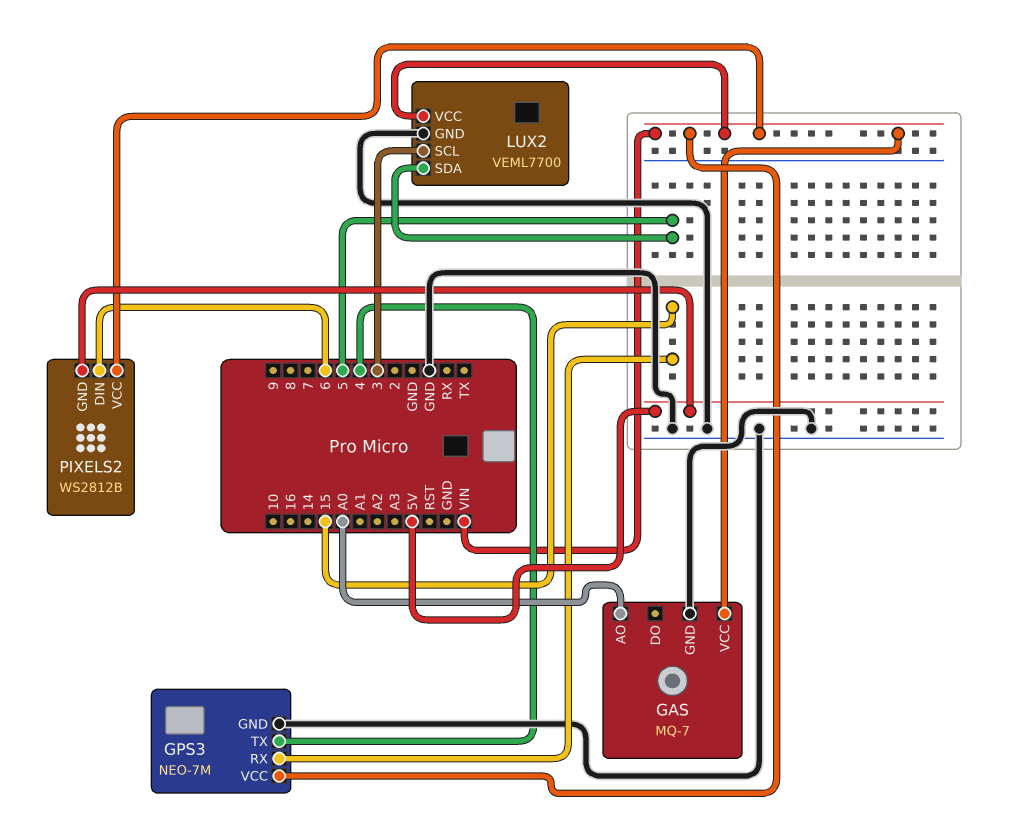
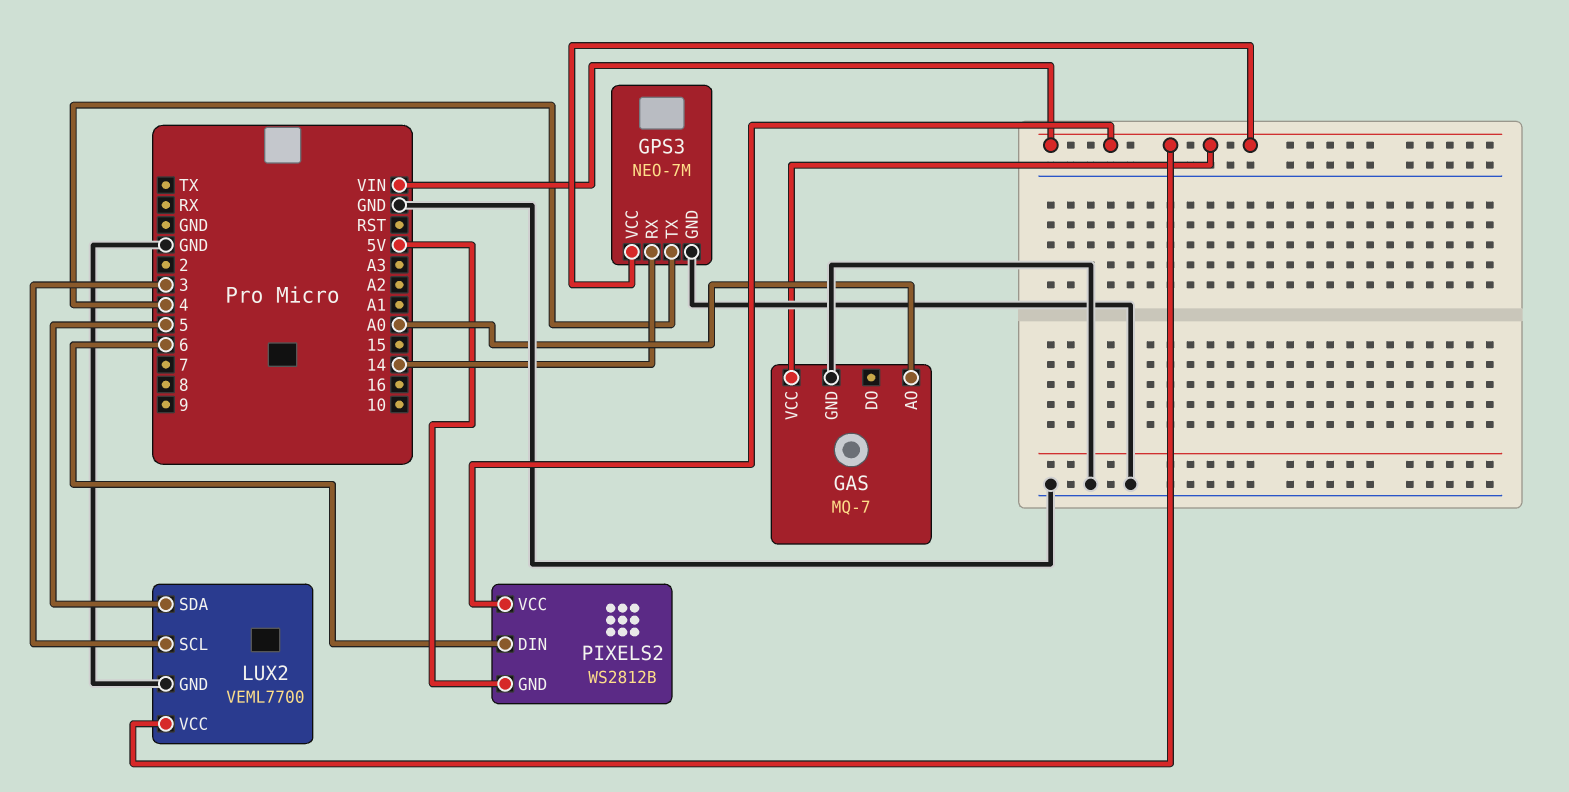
GPS3 pin RX: 15 -> 14

